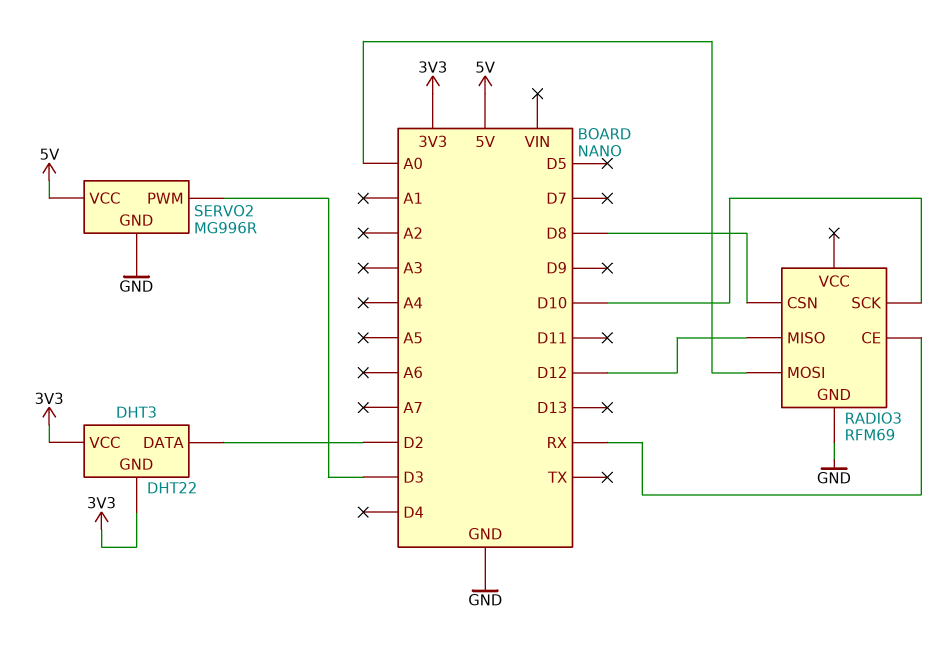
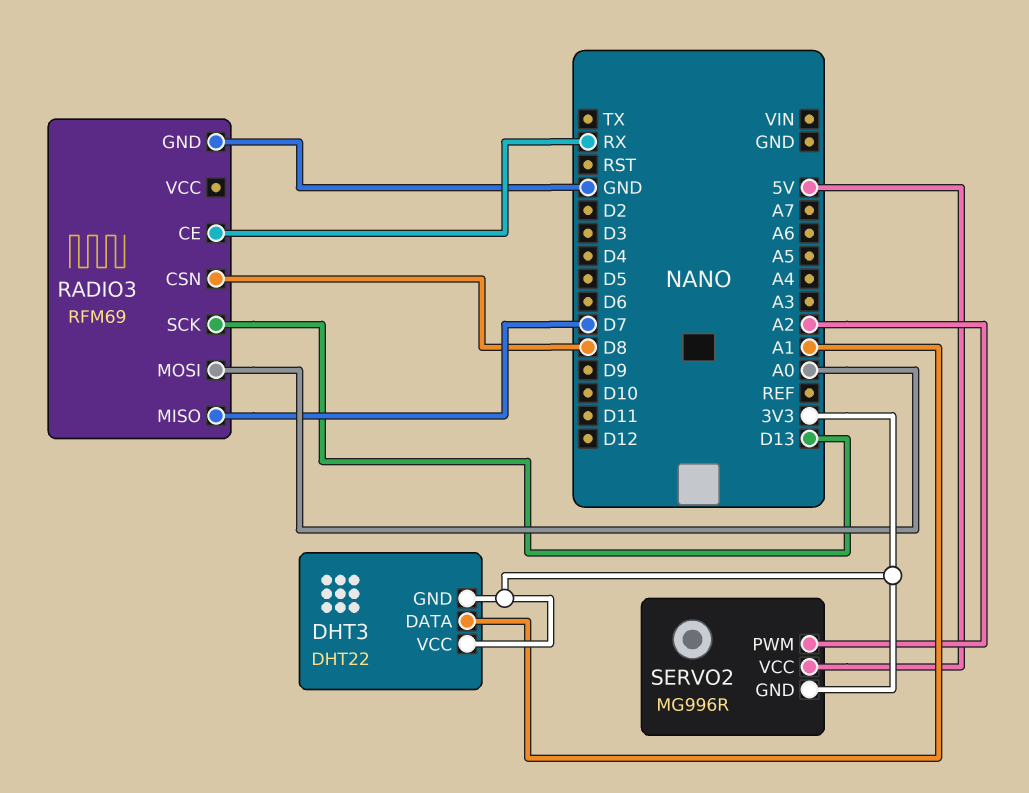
DHT3 pin DATA: D2 -> A1
RADIO3 pin MISO: D12 -> D7
RADIO3 pin SCK: D10 -> D13
SERVO2 pin GND: GND -> 3V3
SERVO2 pin PWM: D3 -> A2

